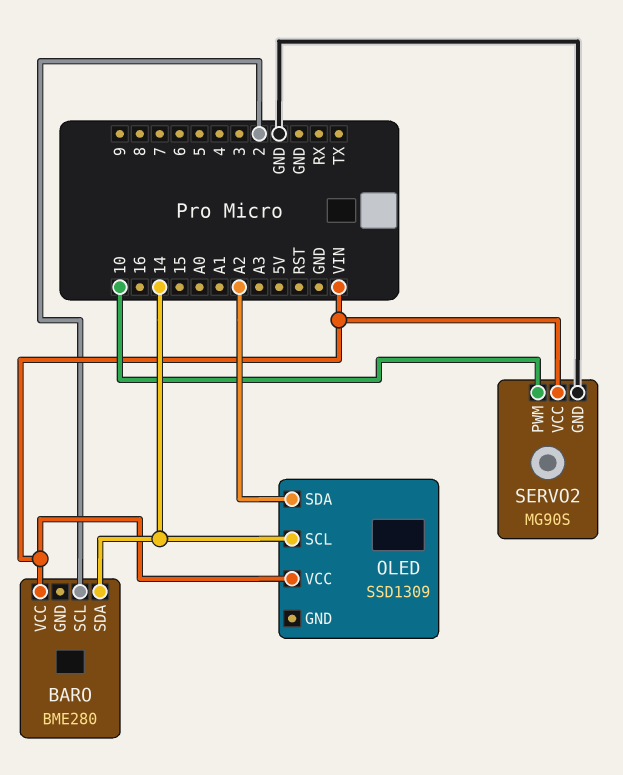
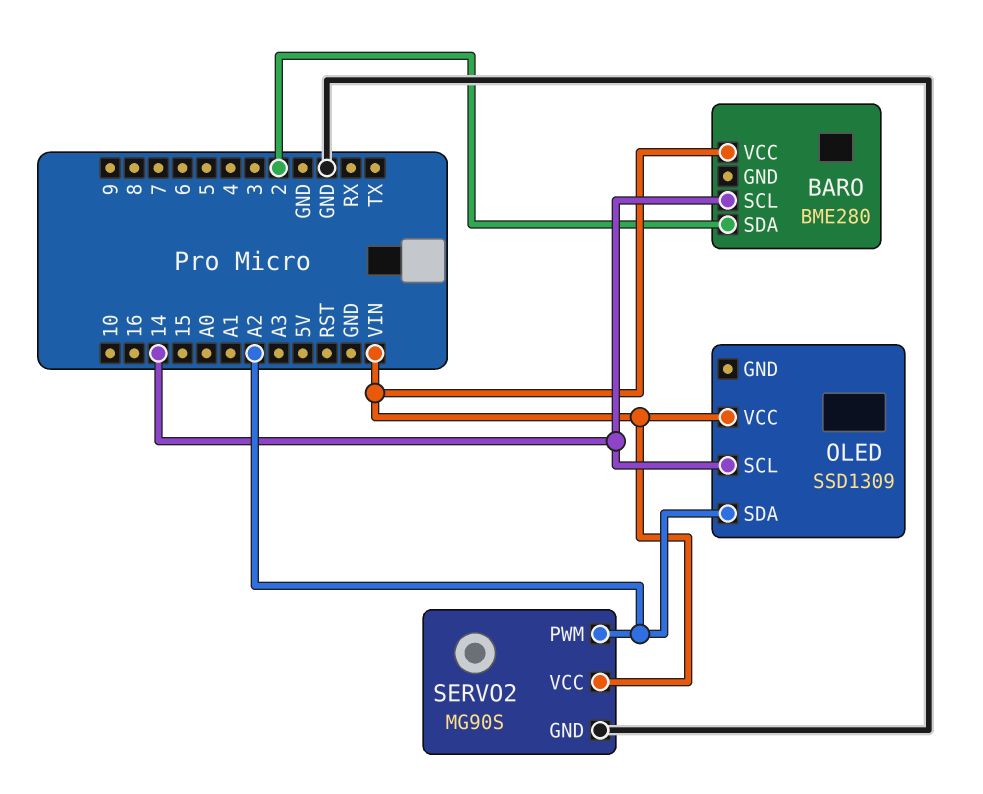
BARO pin SCL: 2 -> 14
BARO pin SDA: 14 -> 2
SERVO2 pin PWM: 10 -> A2

